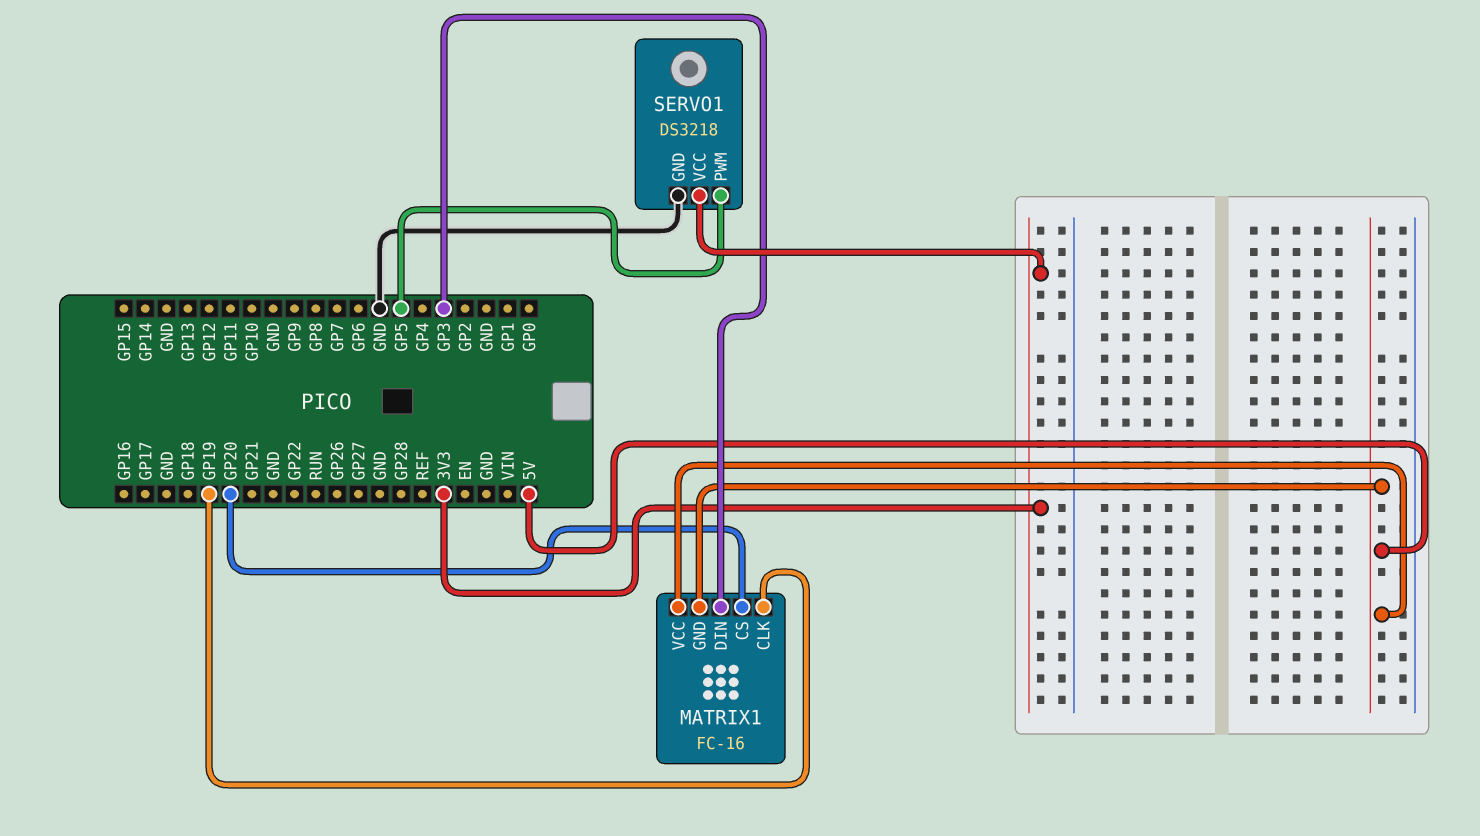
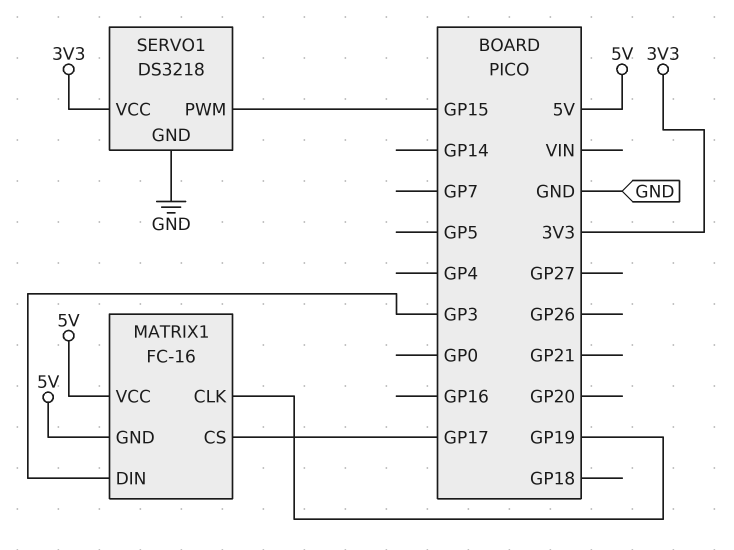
MATRIX1 pin CS: GP20 -> GP17
SERVO1 pin PWM: GP5 -> GP15

